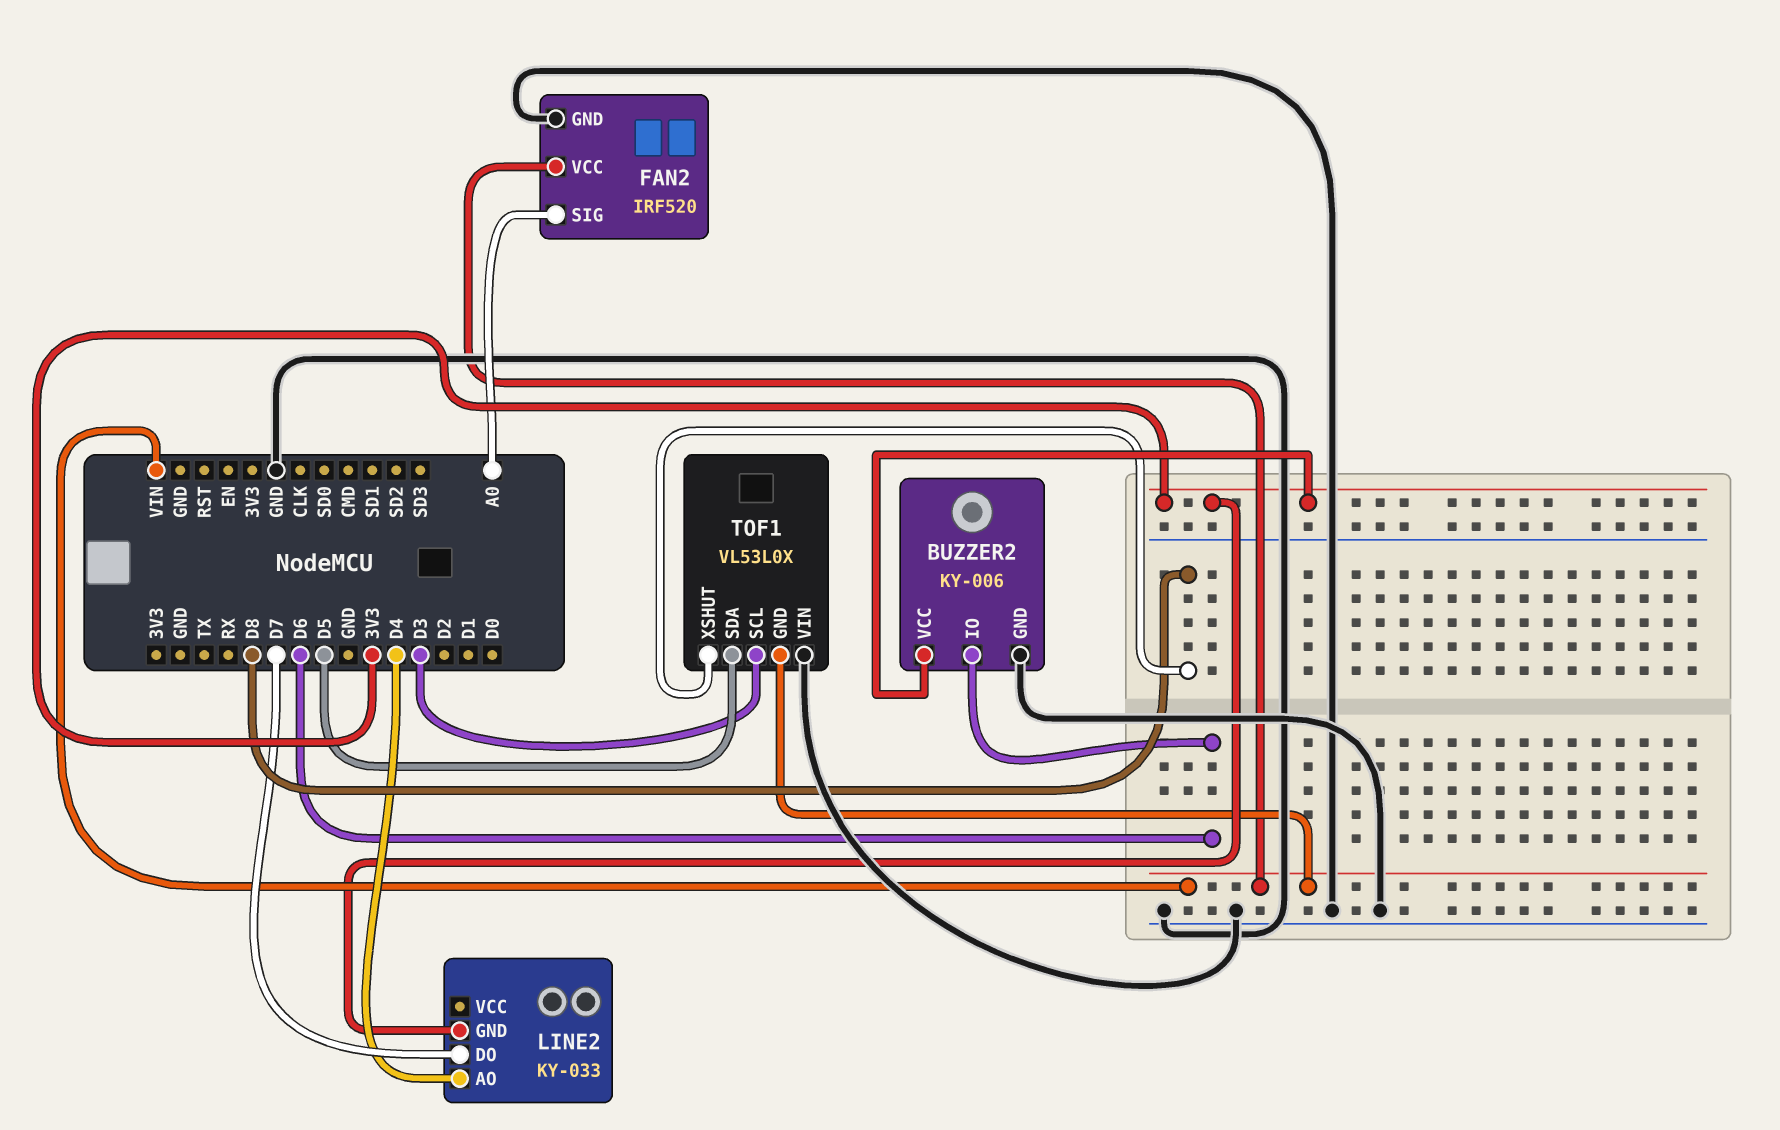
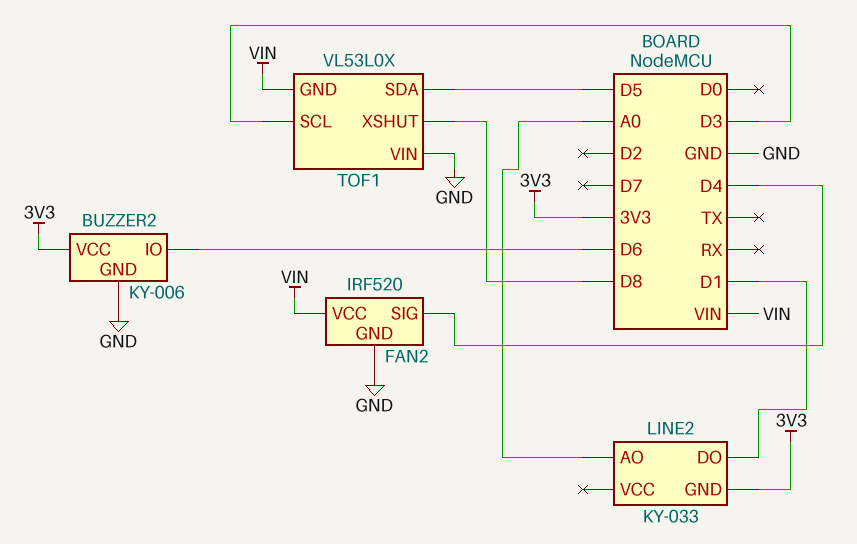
FAN2 pin SIG: A0 -> D4
LINE2 pin AO: D4 -> A0
LINE2 pin DO: D7 -> D1

